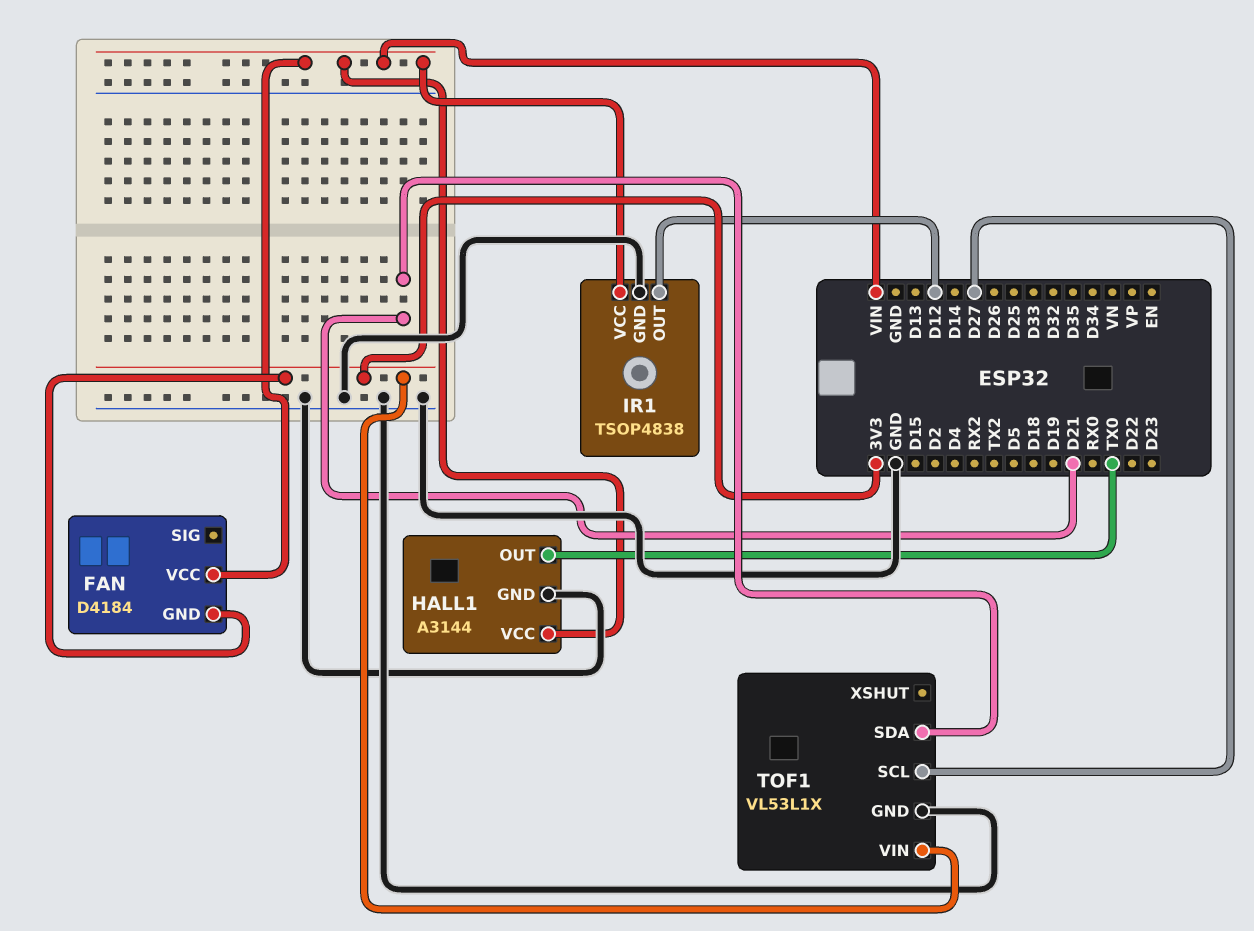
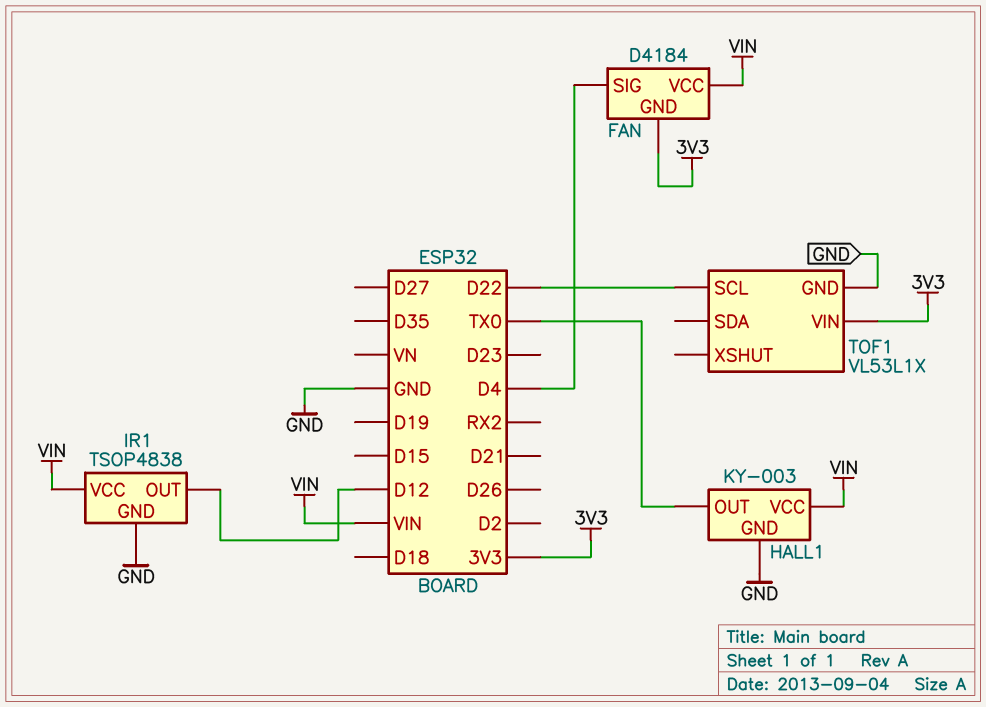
FAN pin SIG: none -> D4
HALL1: A3144 -> KY-003
TOF1 pin SCL: D27 -> D22
TOF1 pin SDA: D21 -> none

